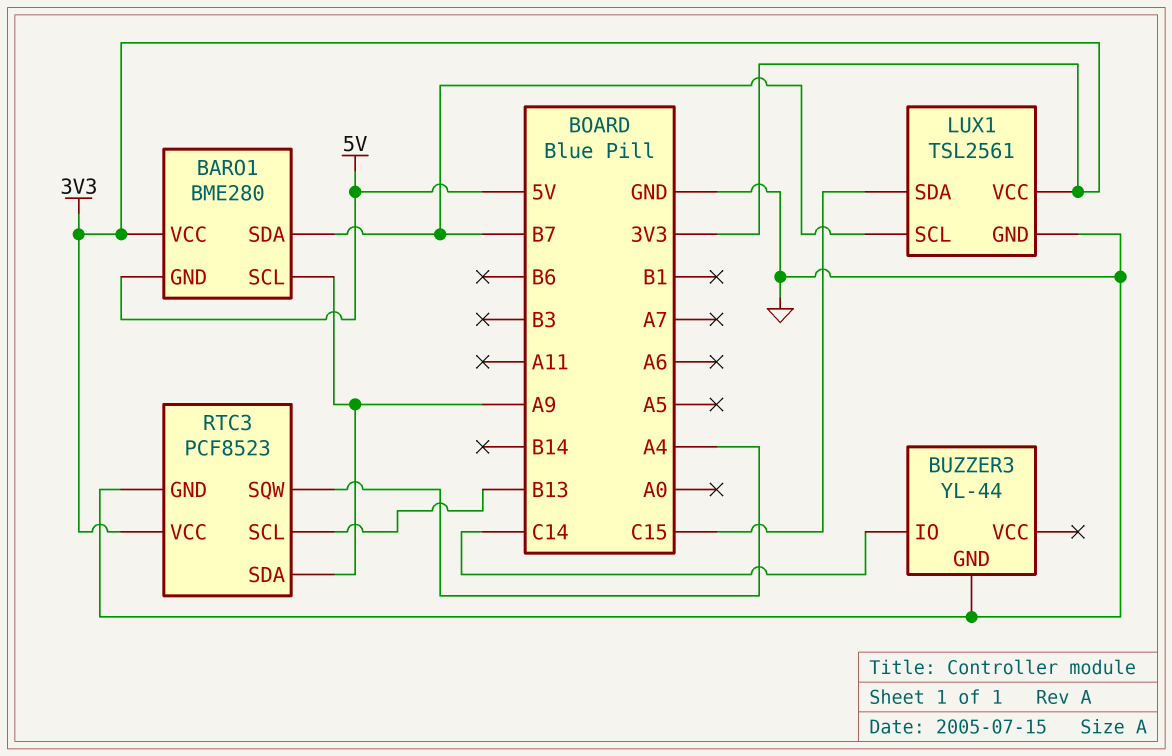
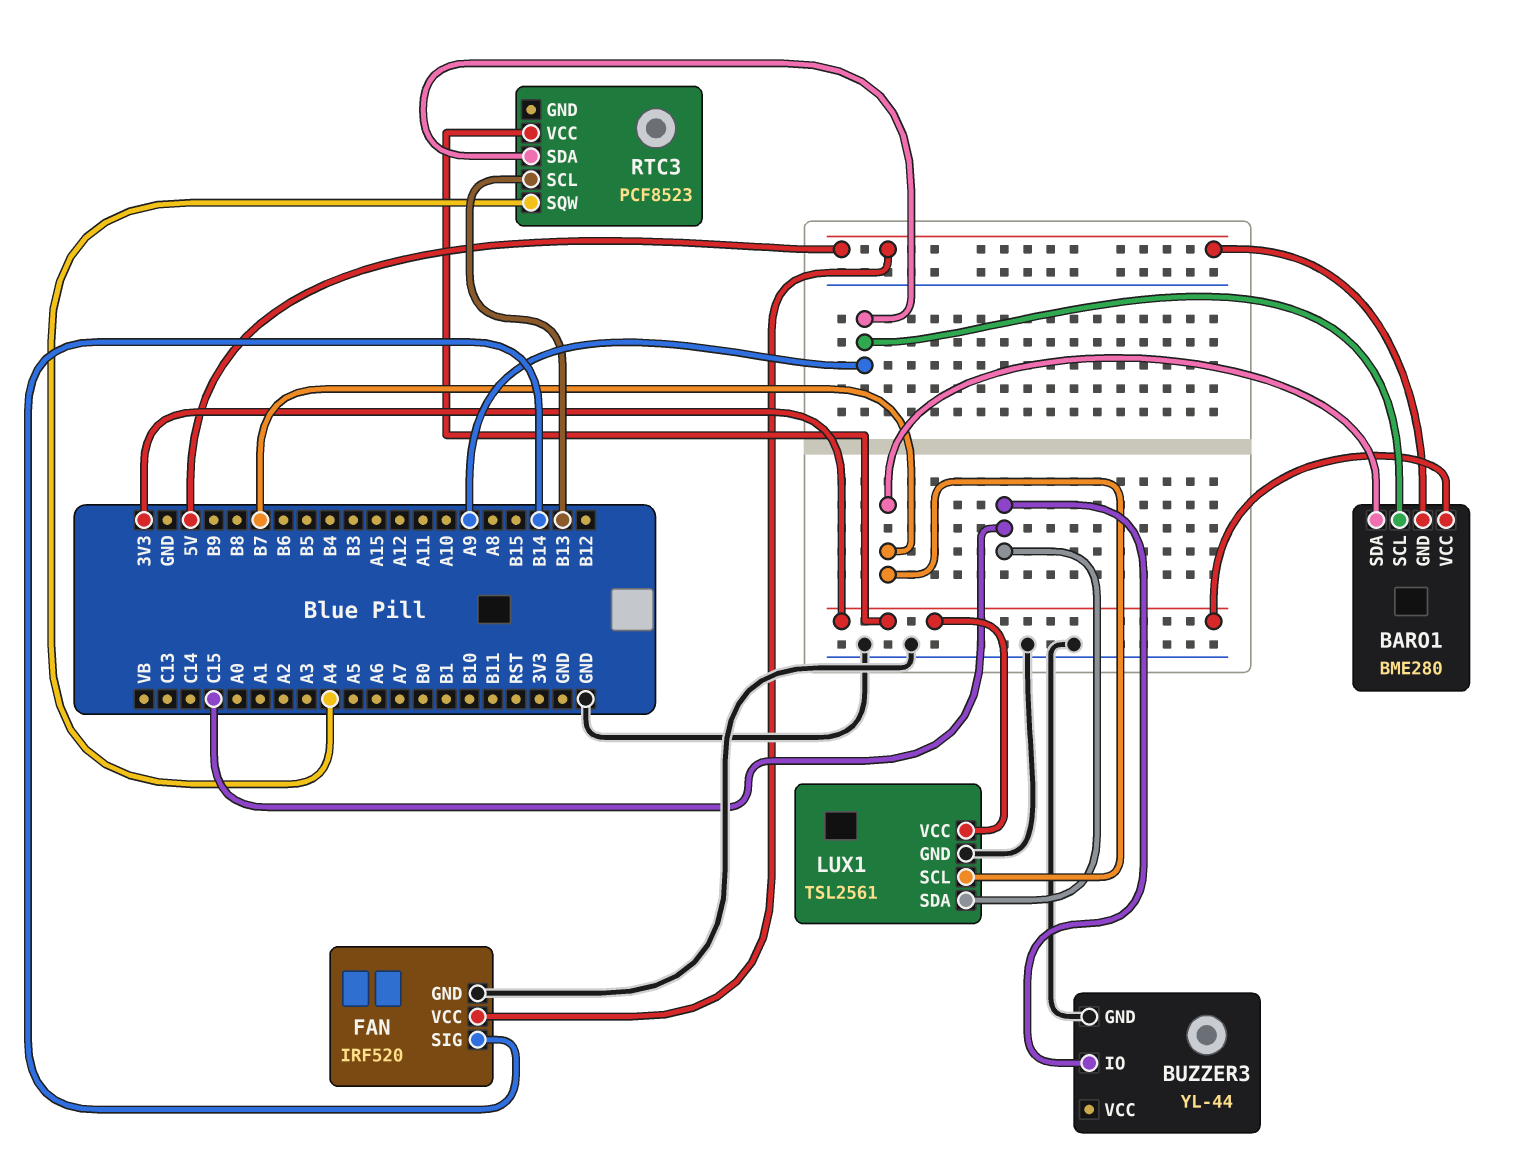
BUZZER3 pin IO: C14 -> C15
FAN: none -> IRF520
FAN pin GND: none -> GND
FAN pin SIG: none -> B14
FAN pin VCC: none -> 5V
RTC3 pin GND: GND -> none

